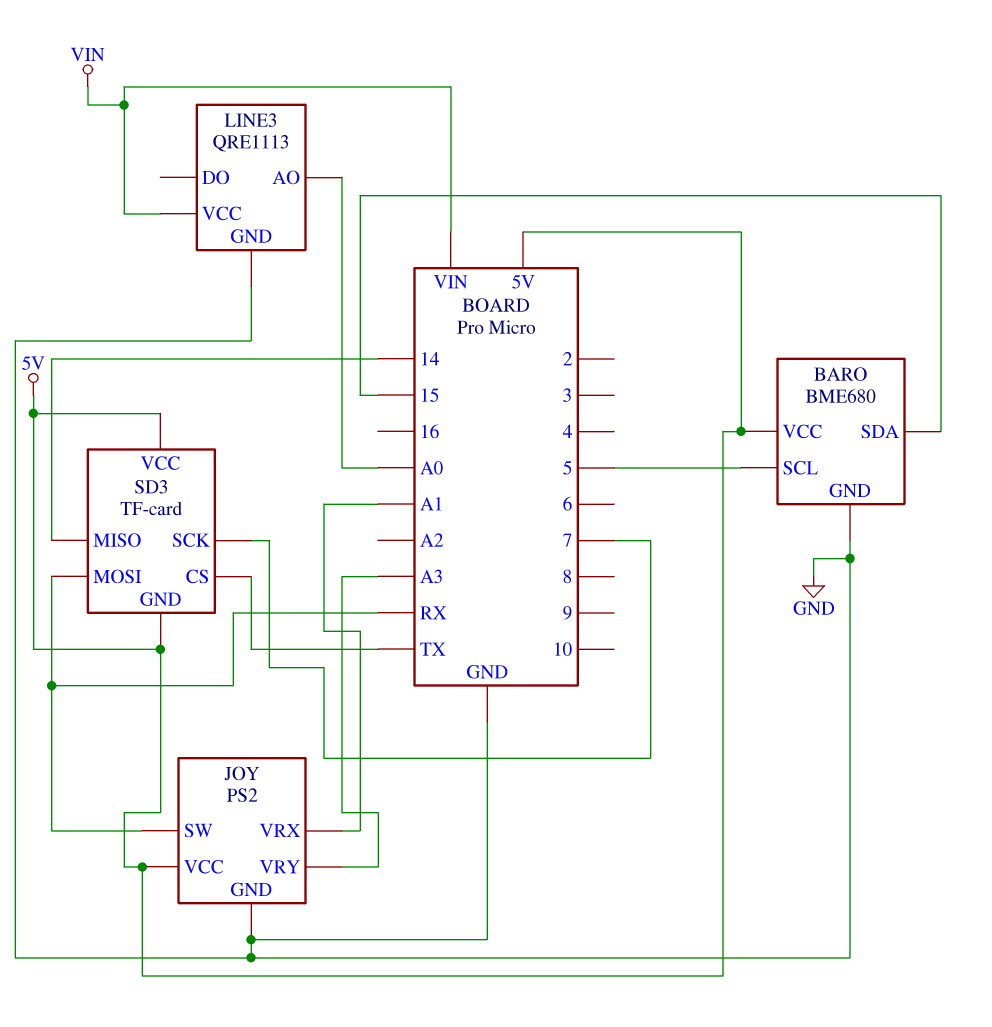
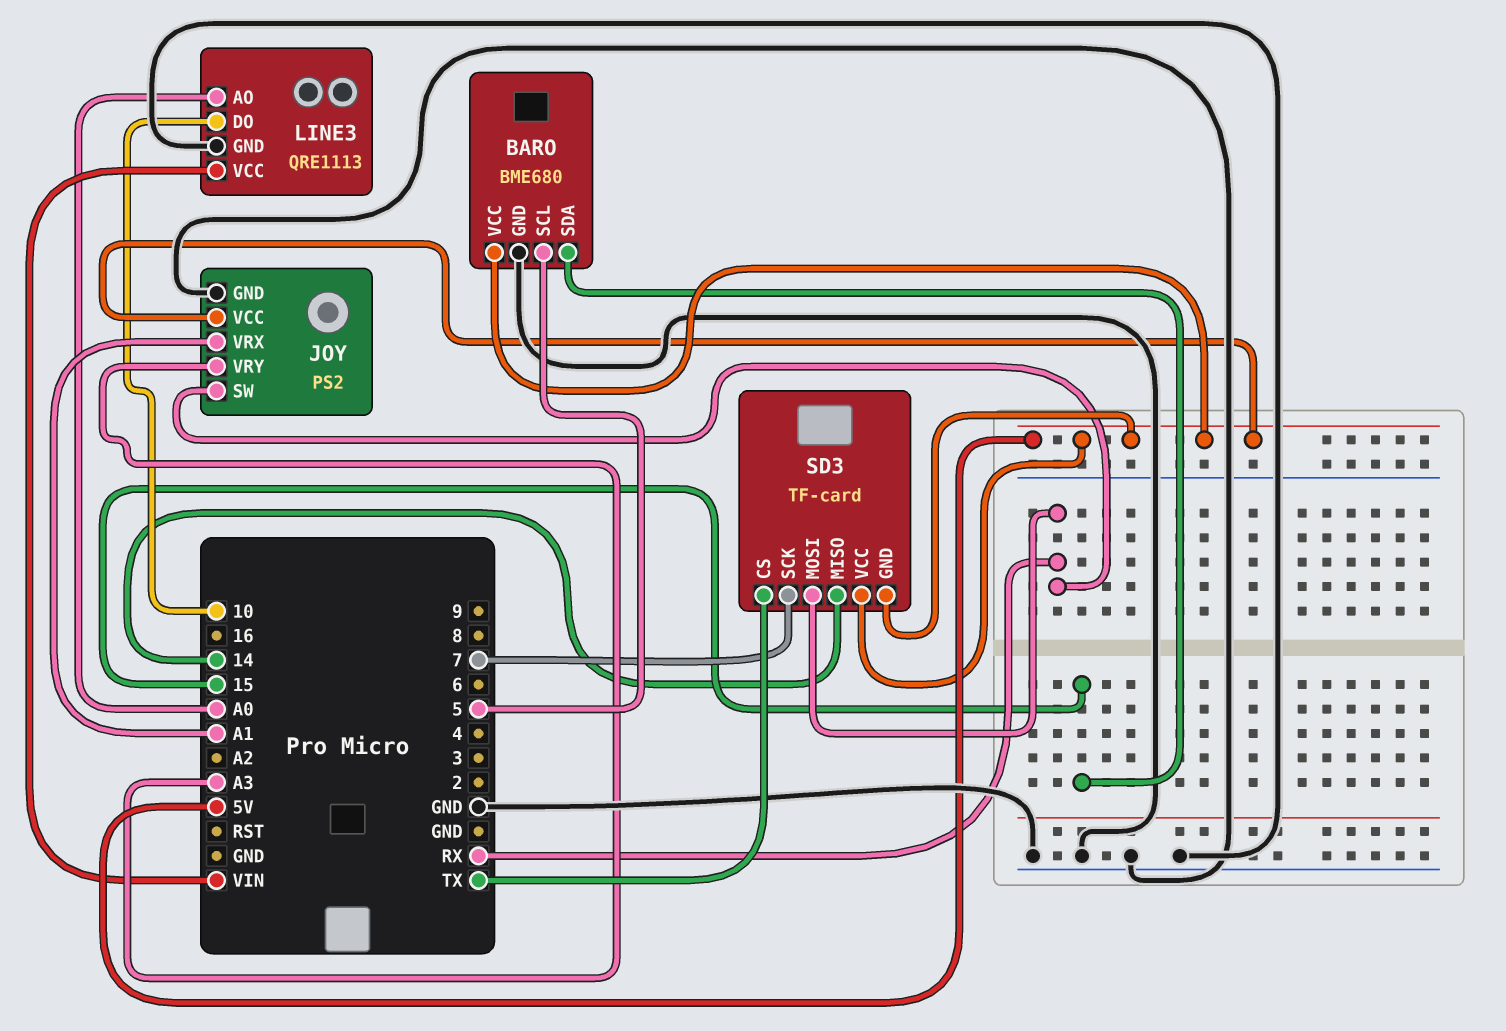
LINE3 pin DO: none -> 10

